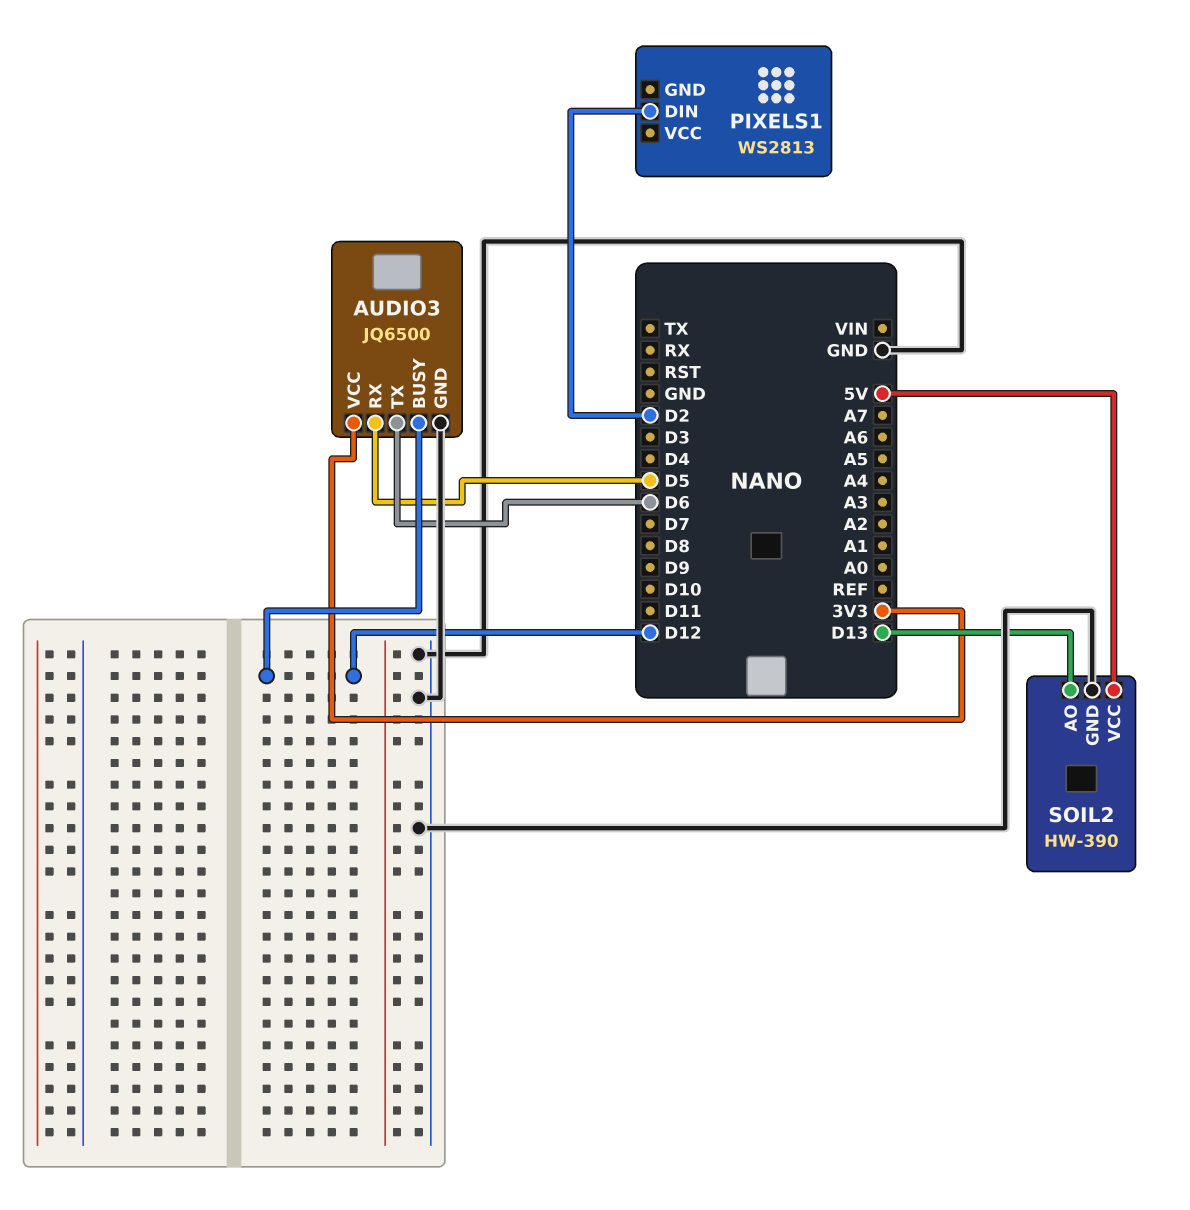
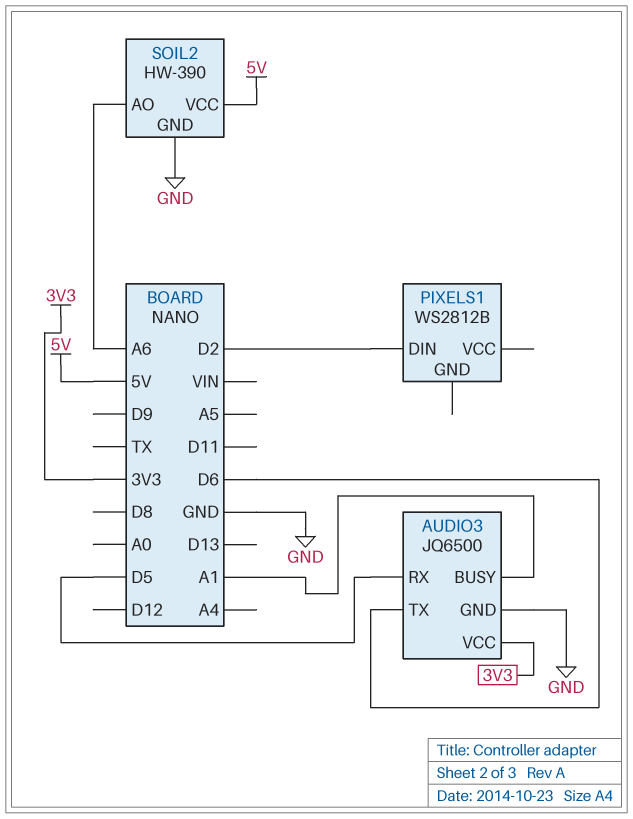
AUDIO3 pin BUSY: D12 -> A1
PIXELS1: WS2813 -> WS2812B
SOIL2 pin AO: D13 -> A6

